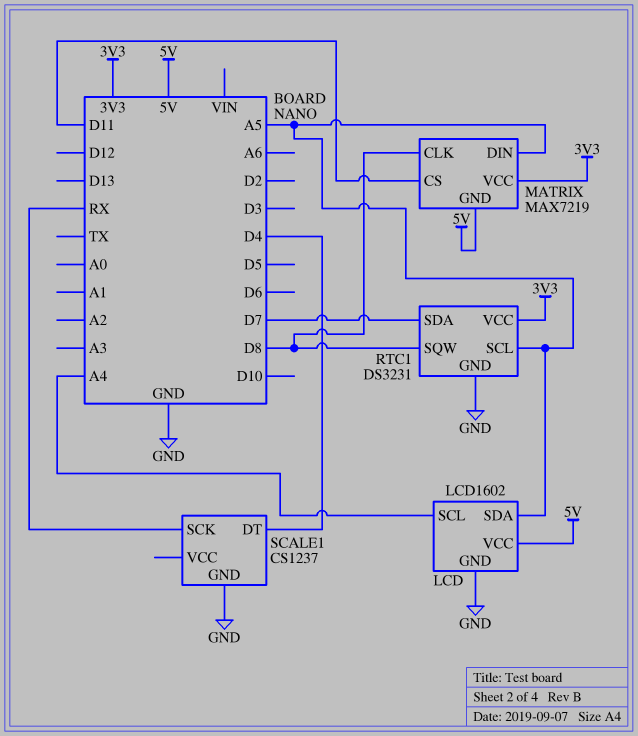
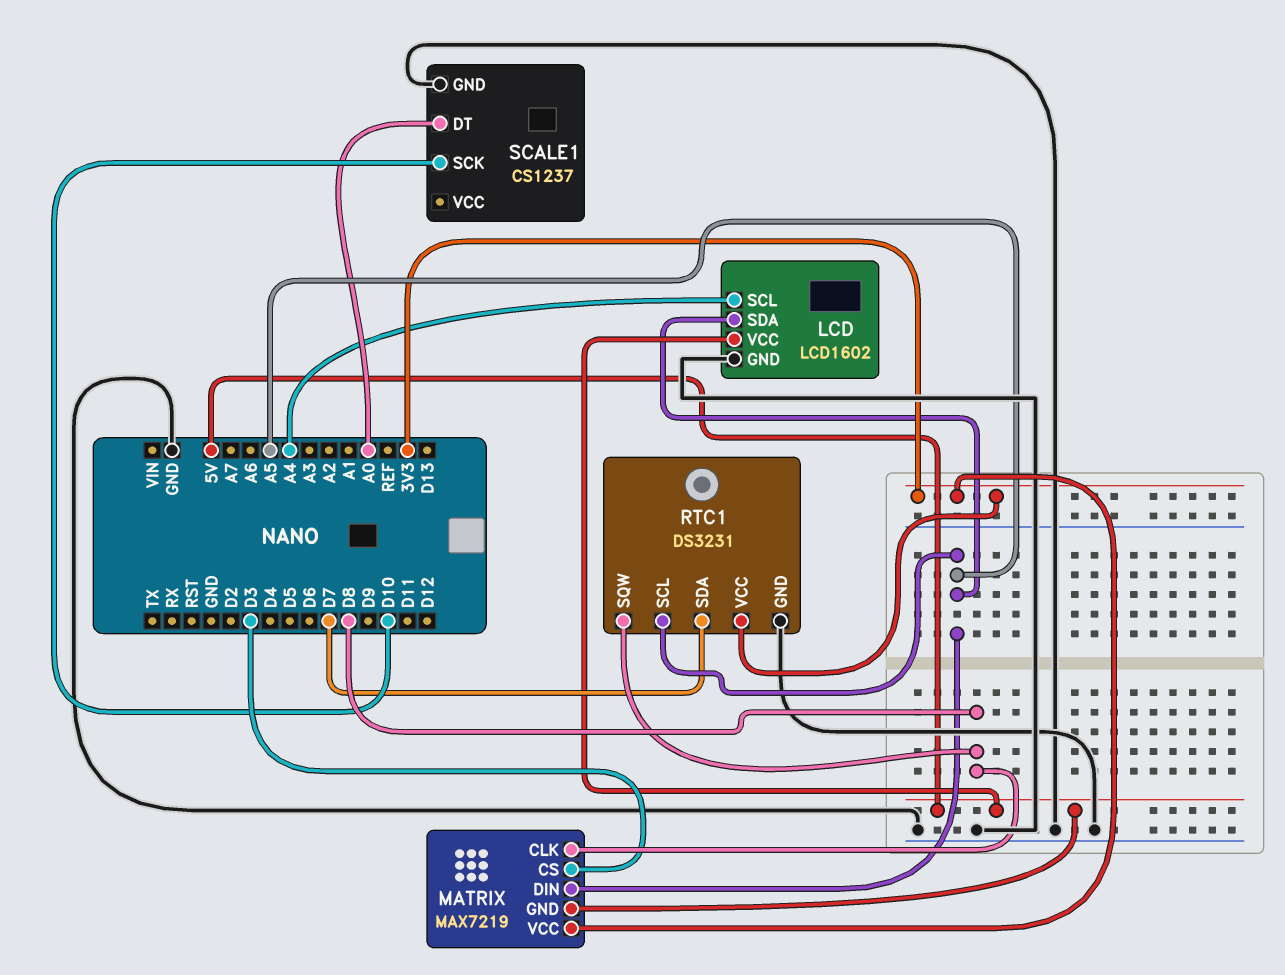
MATRIX pin CS: D11 -> D3
SCALE1 pin DT: D4 -> A0
SCALE1 pin SCK: RX -> D10

